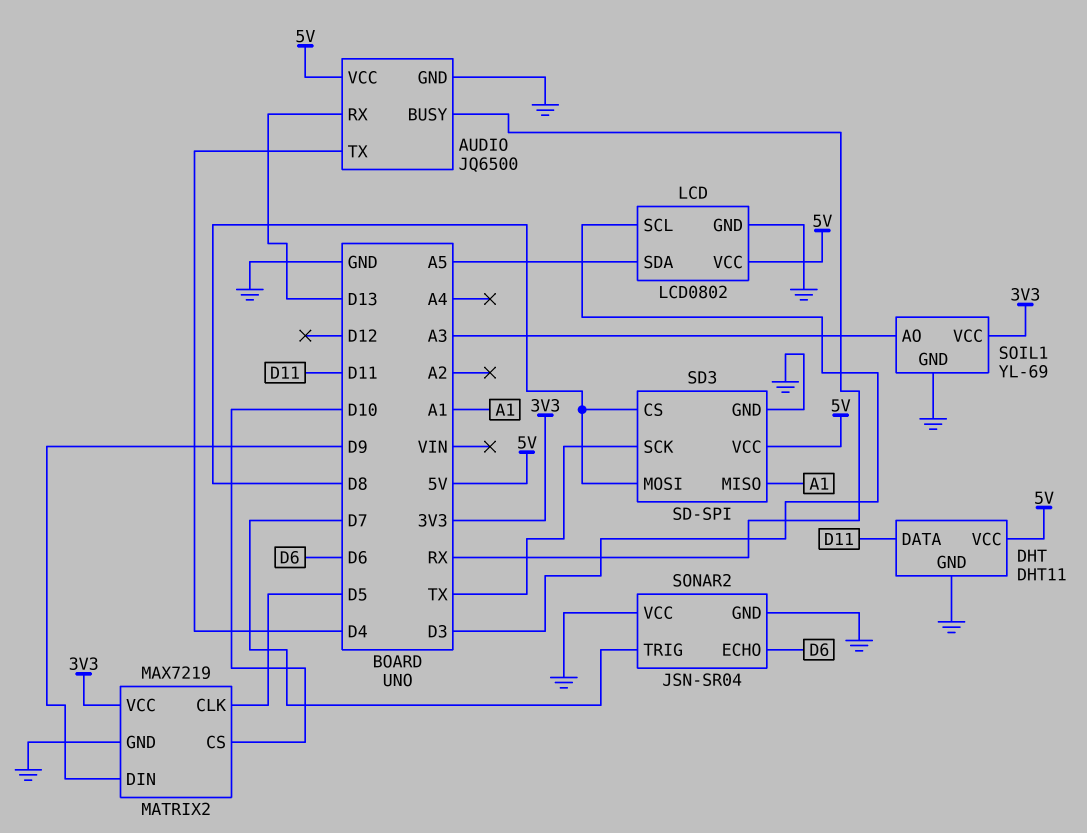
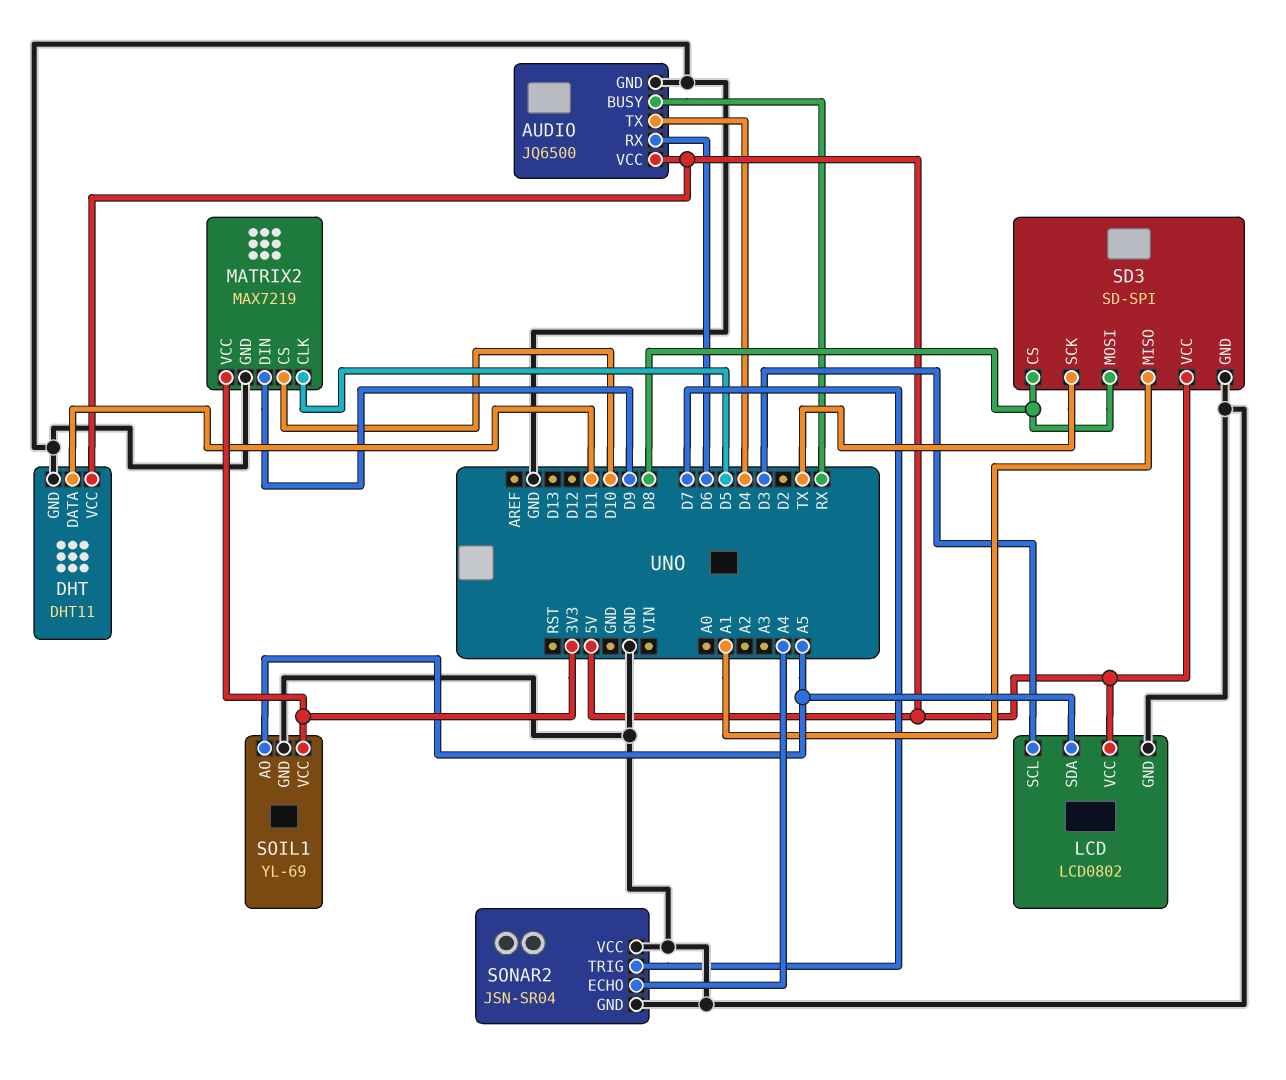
AUDIO pin RX: D13 -> D6
SOIL1 pin AO: A3 -> A5
SONAR2 pin ECHO: D6 -> A4

